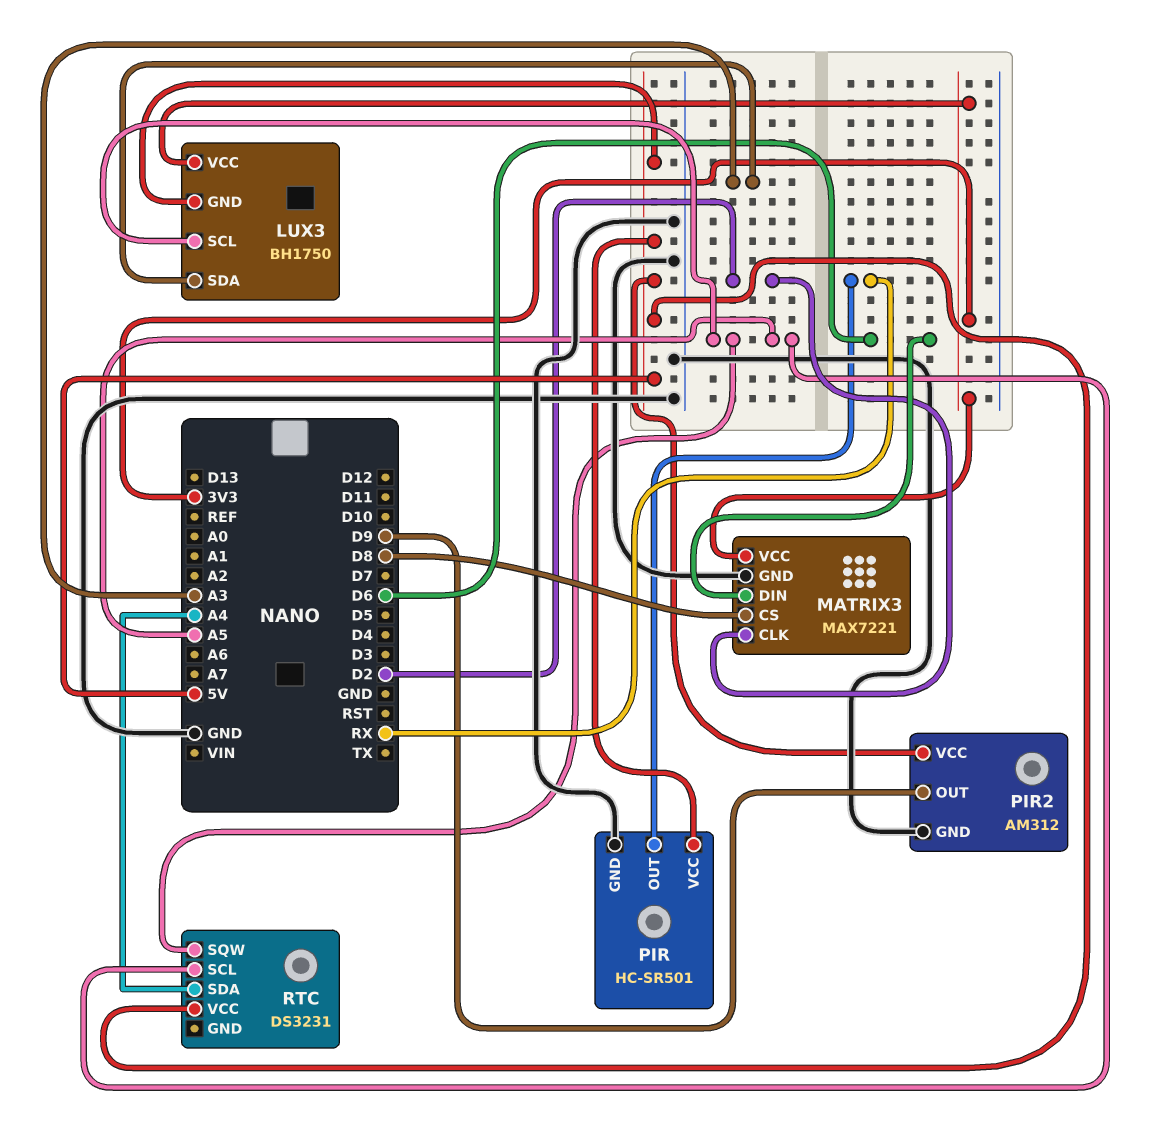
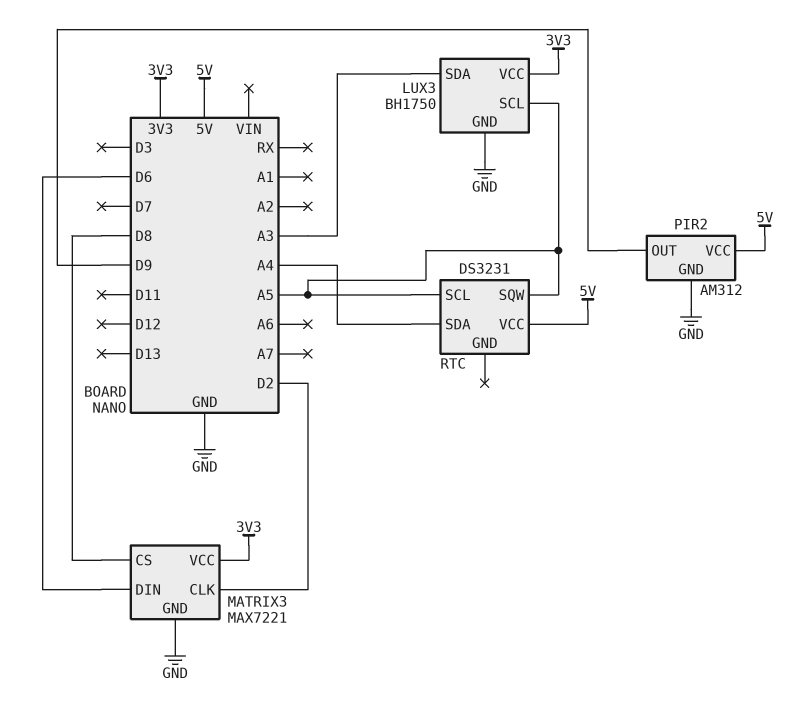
LUX3 pin GND: 5V -> GND
PIR: HC-SR501 -> none
PIR pin GND: GND -> none
PIR pin OUT: RX -> none
PIR pin VCC: 5V -> none

